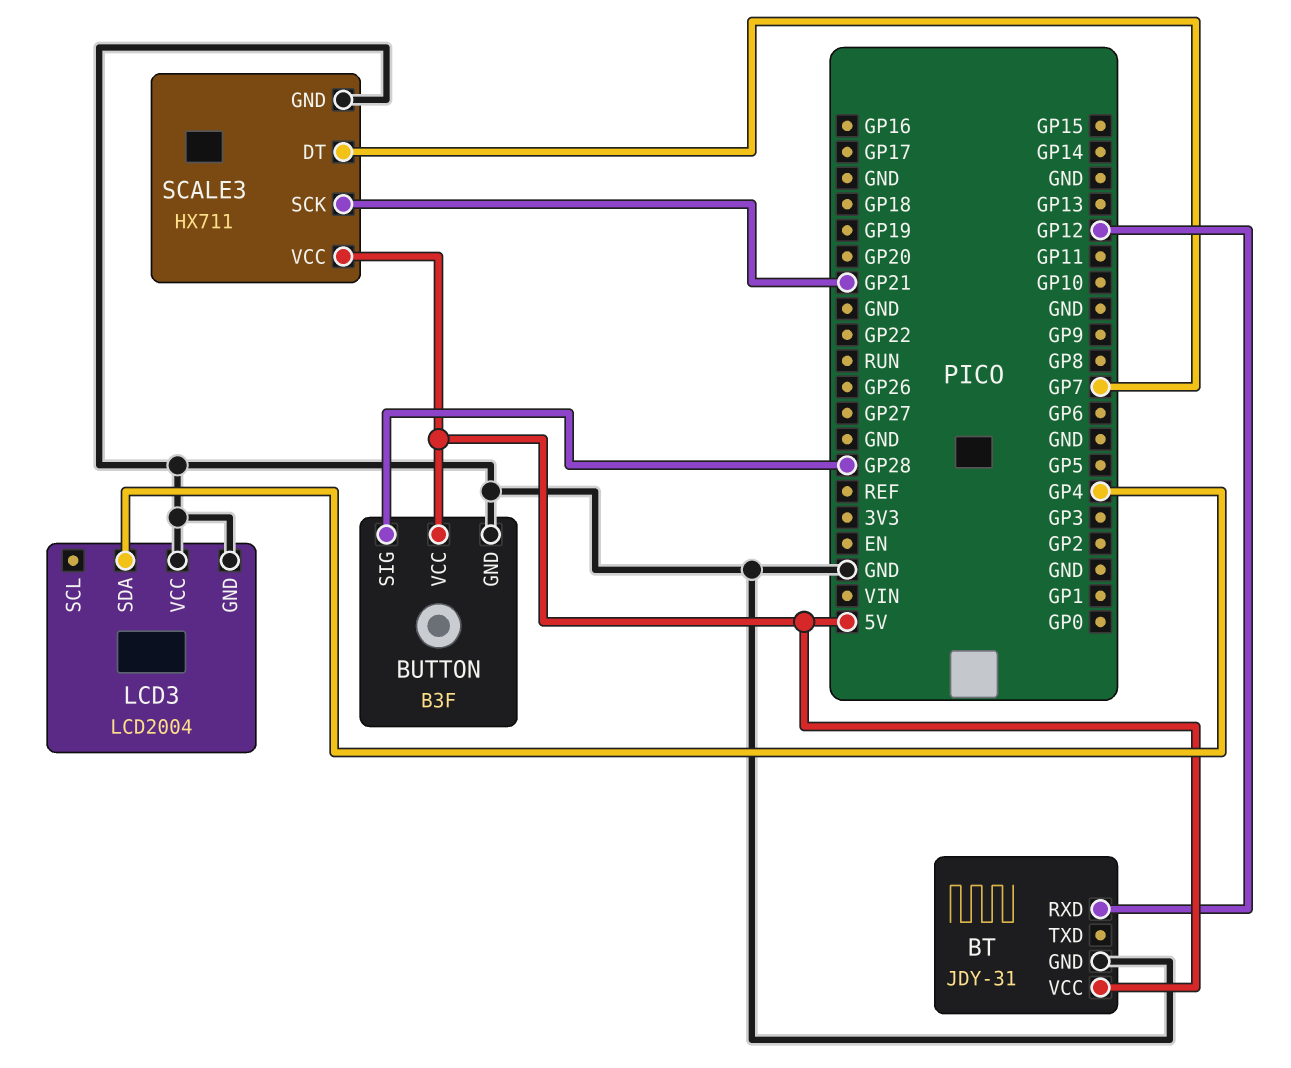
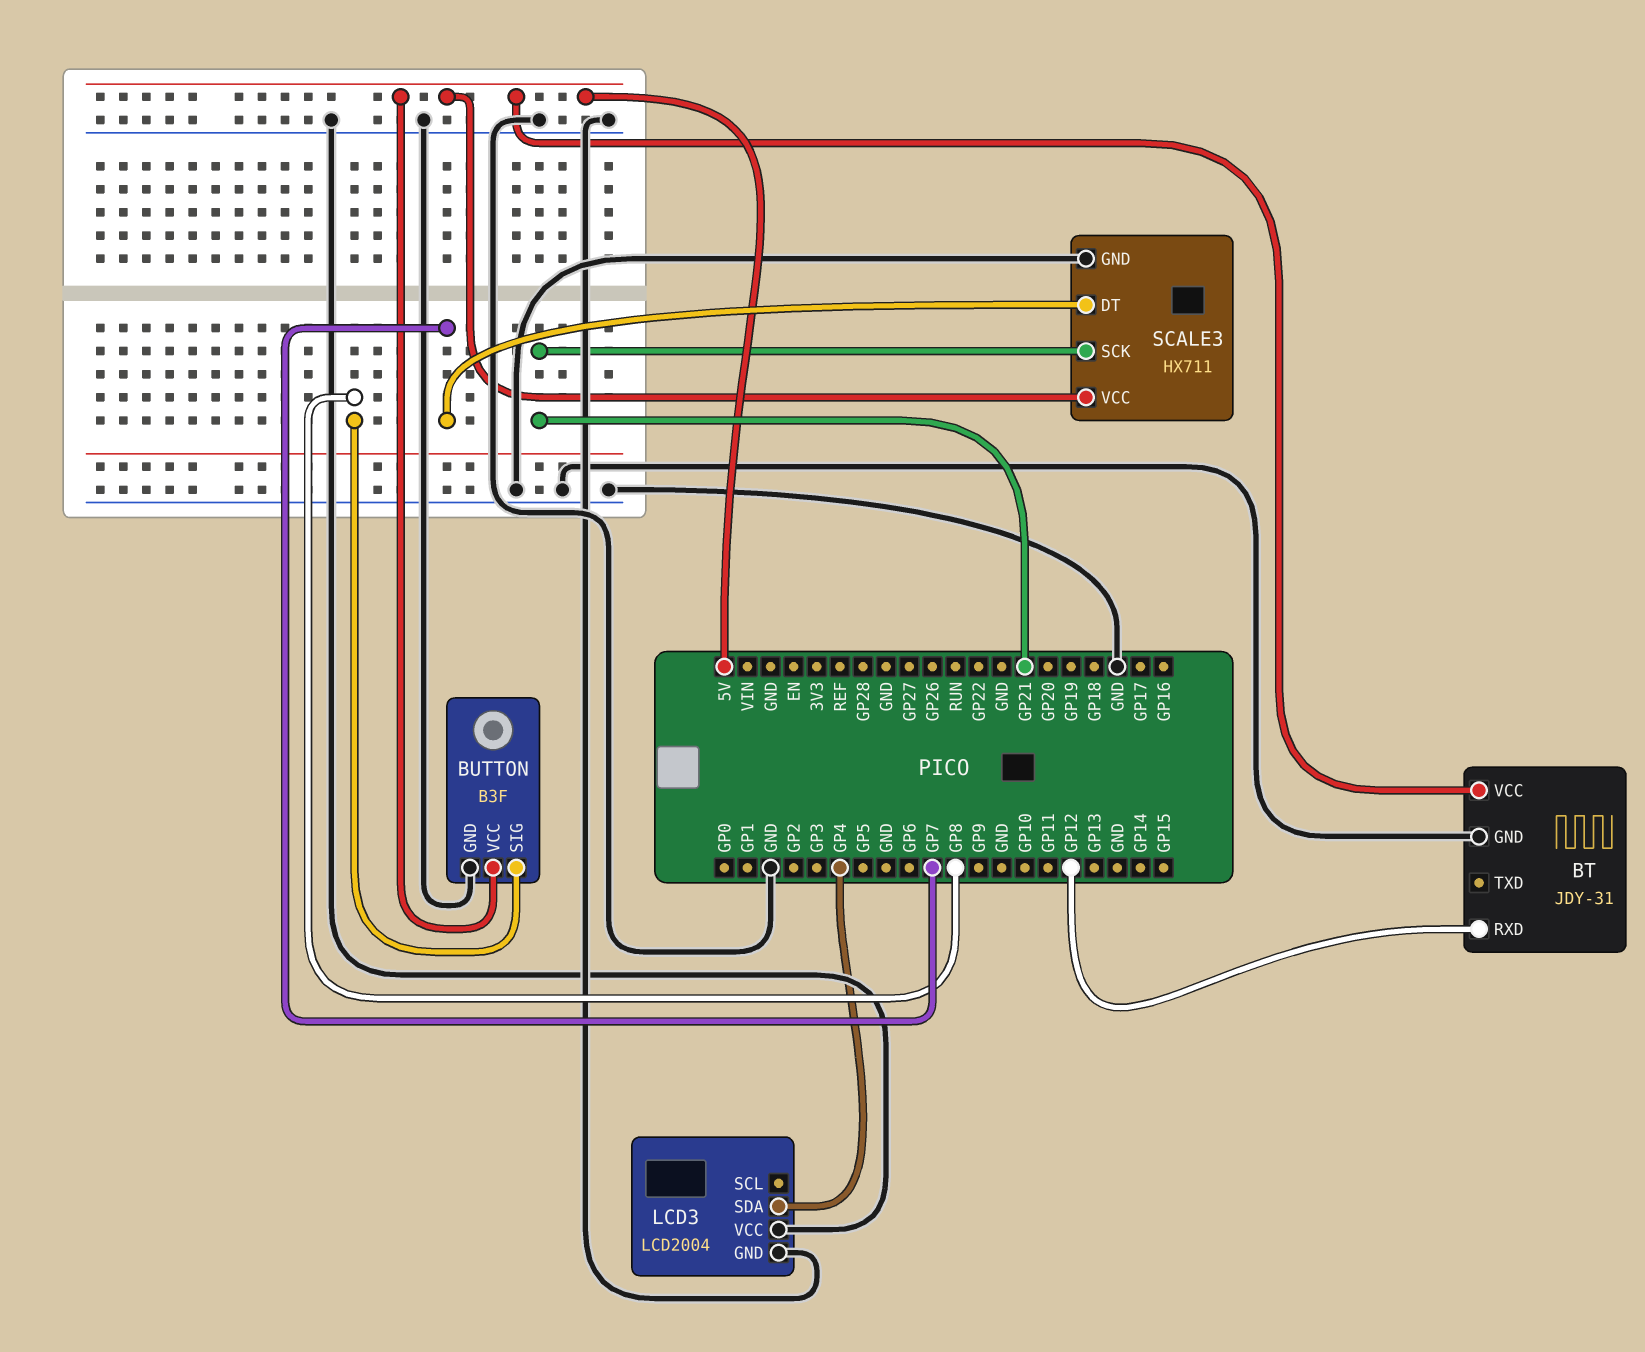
BUTTON pin SIG: GP28 -> GP8

